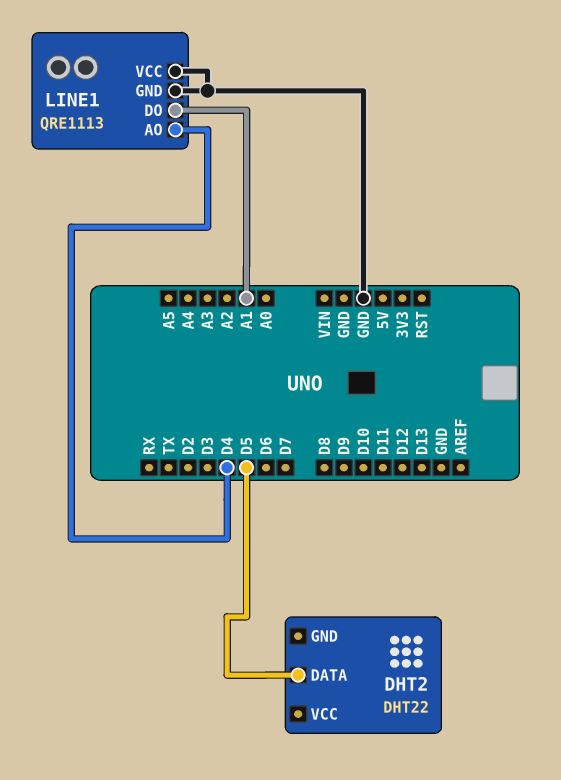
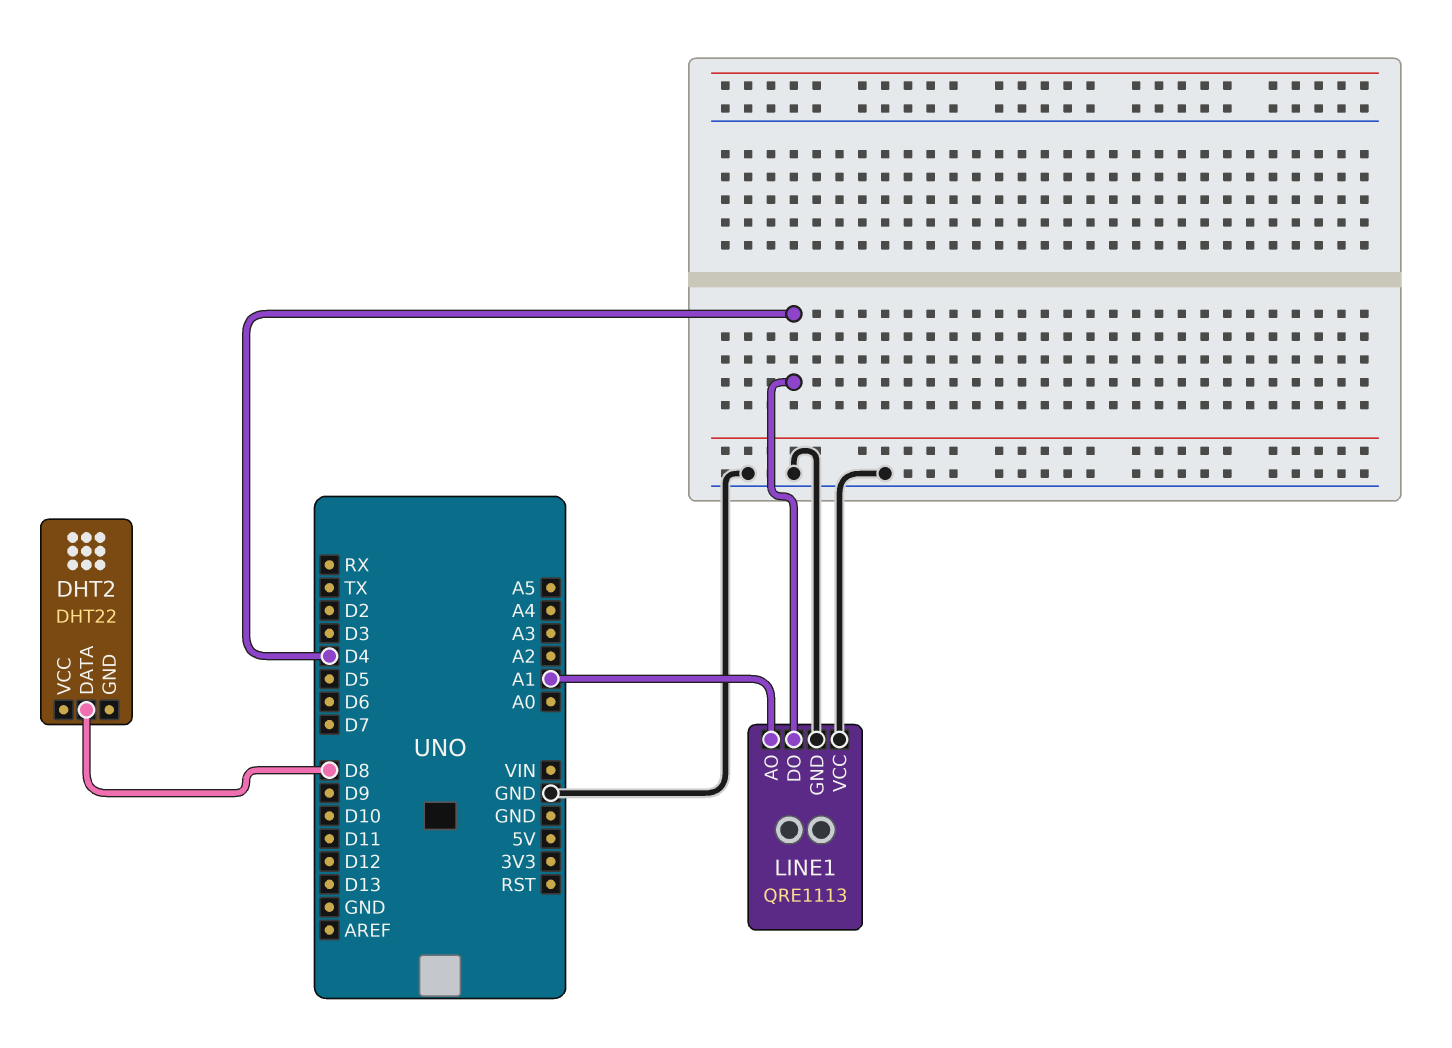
DHT2 pin DATA: D5 -> D8
LINE1 pin AO: D4 -> A1
LINE1 pin DO: A1 -> D4

